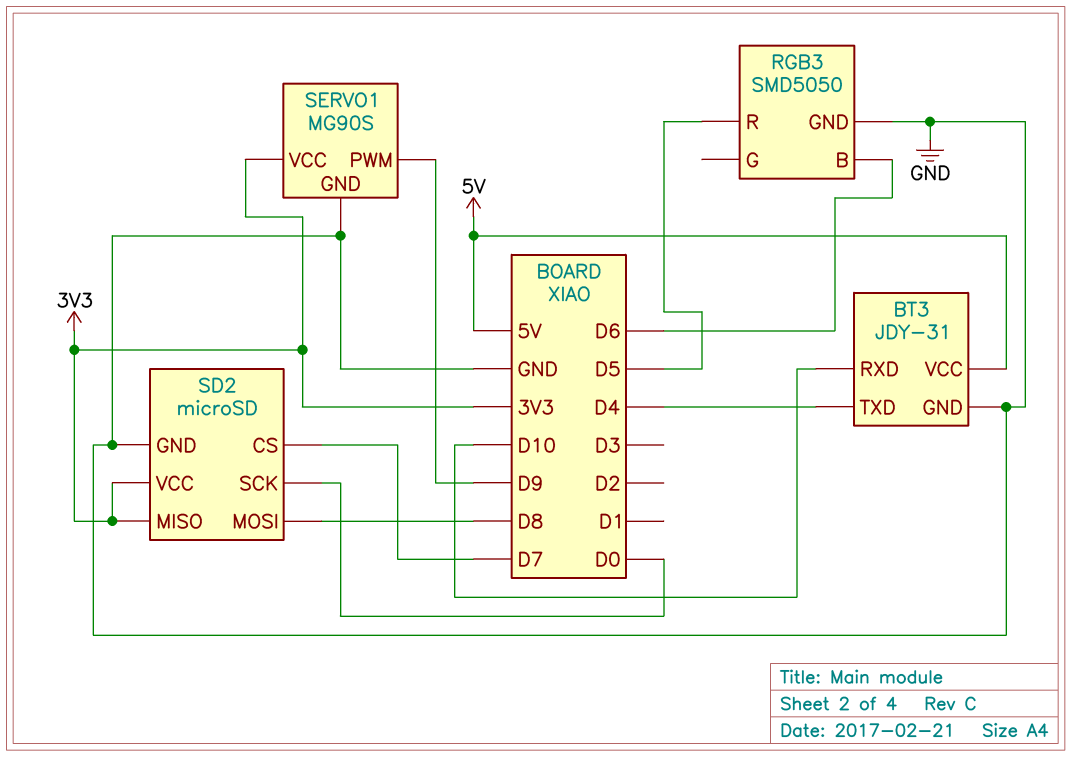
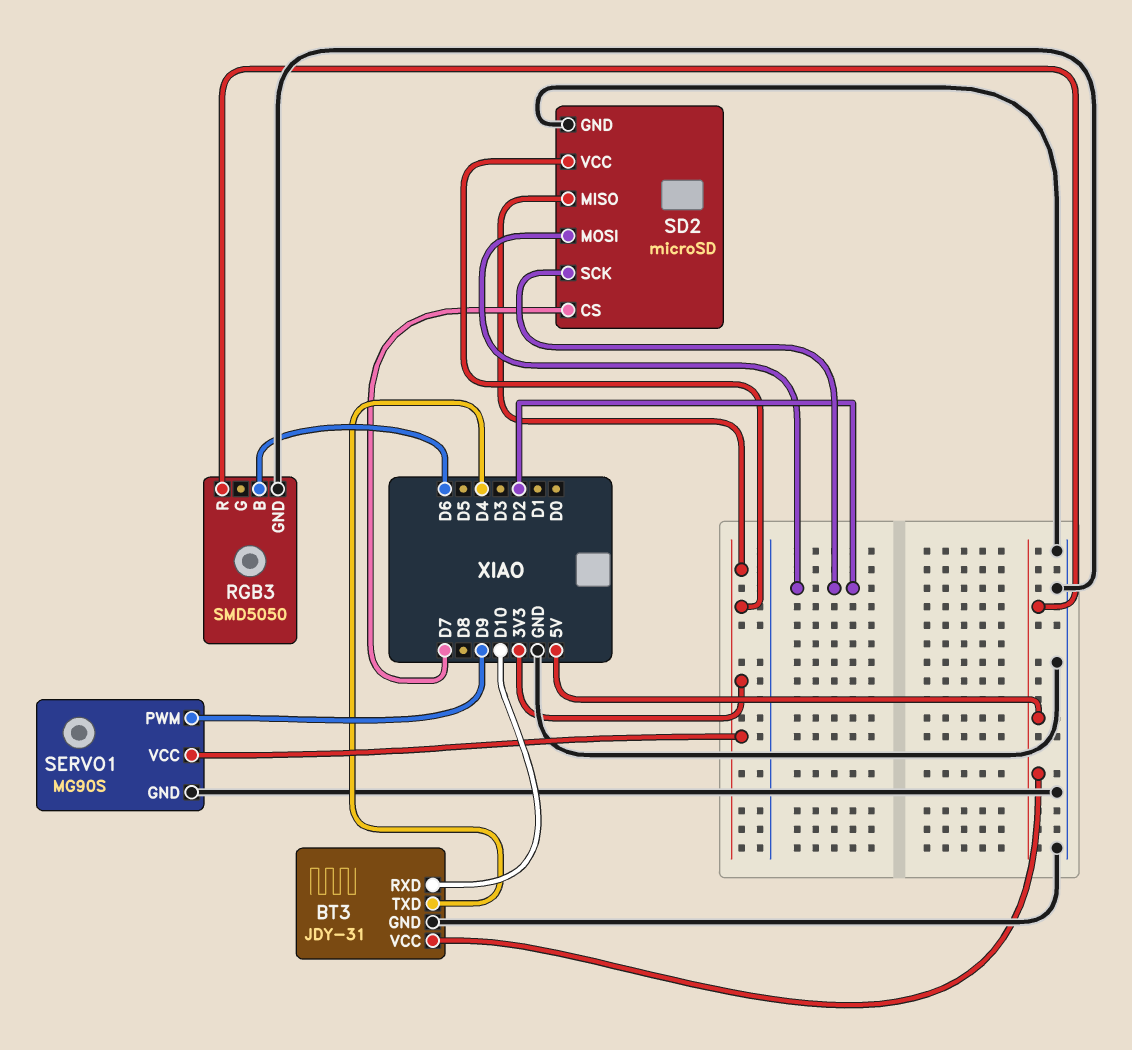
RGB3 pin R: D5 -> 5V
SD2 pin MOSI: D8 -> D2
SD2 pin SCK: D0 -> D2

